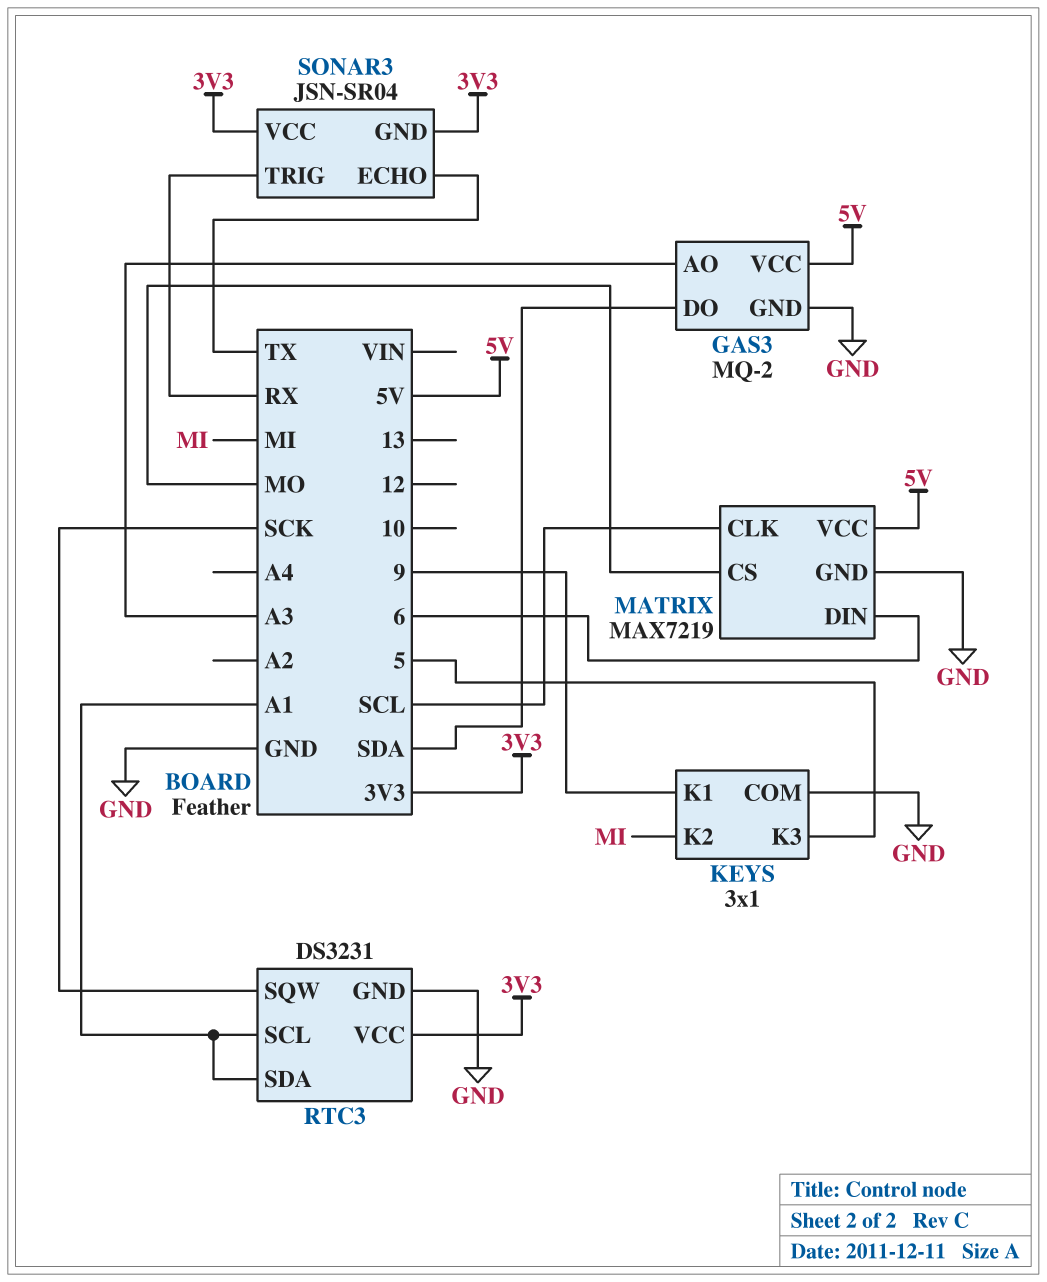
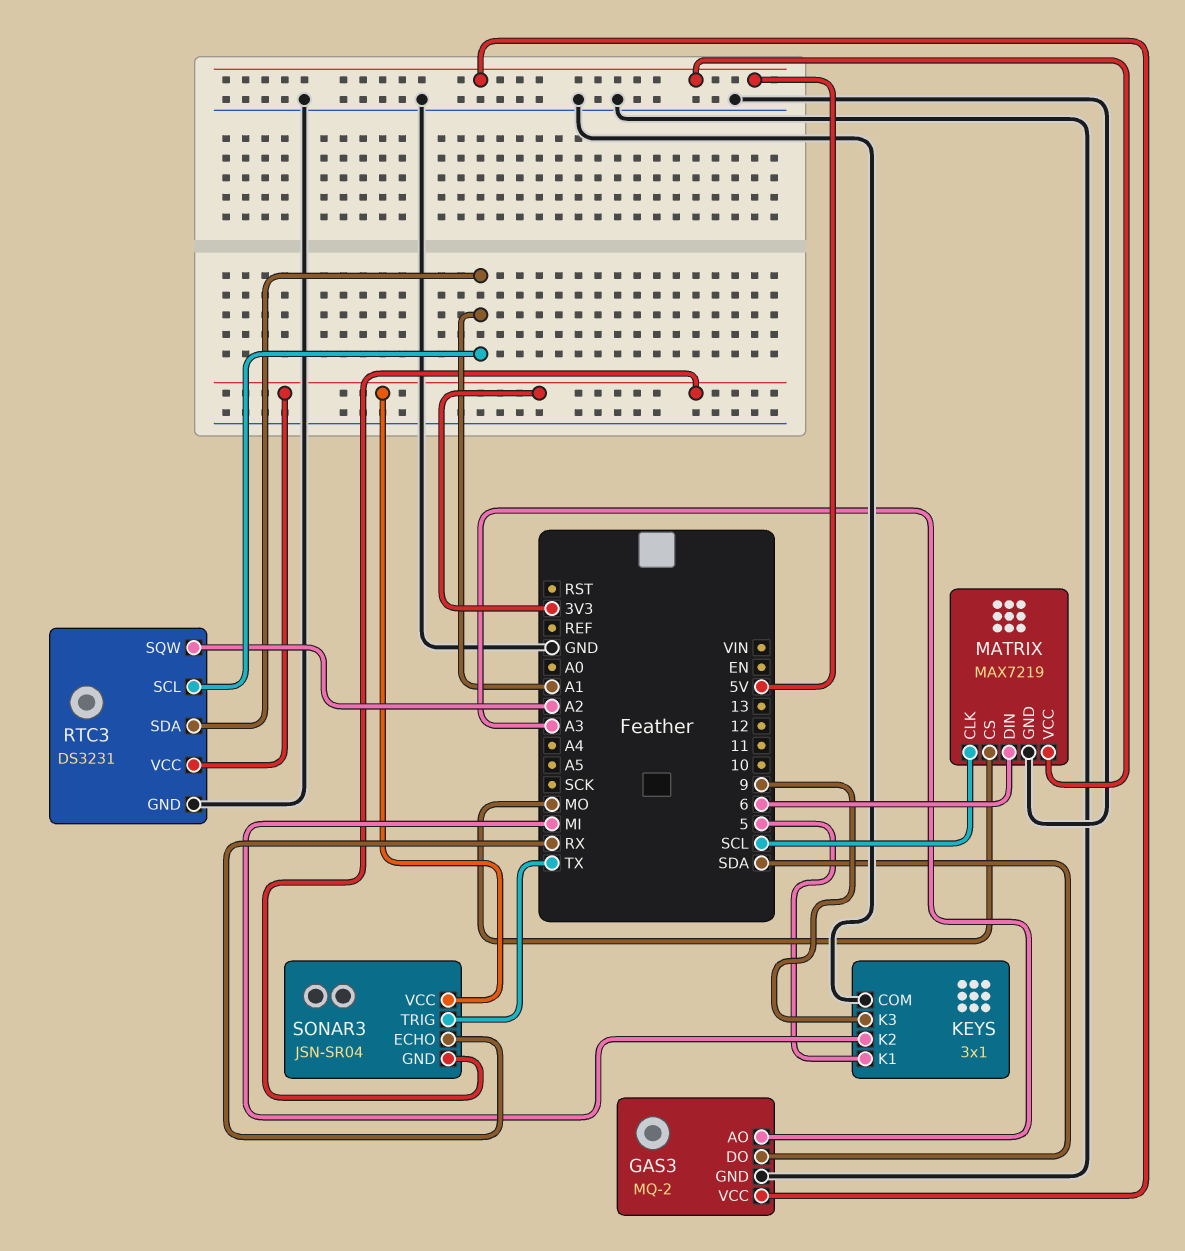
KEYS pin K1: 9 -> 5
KEYS pin K3: 5 -> 9
RTC3 pin SQW: SCK -> A2
SONAR3 pin ECHO: TX -> RX
SONAR3 pin TRIG: RX -> TX

